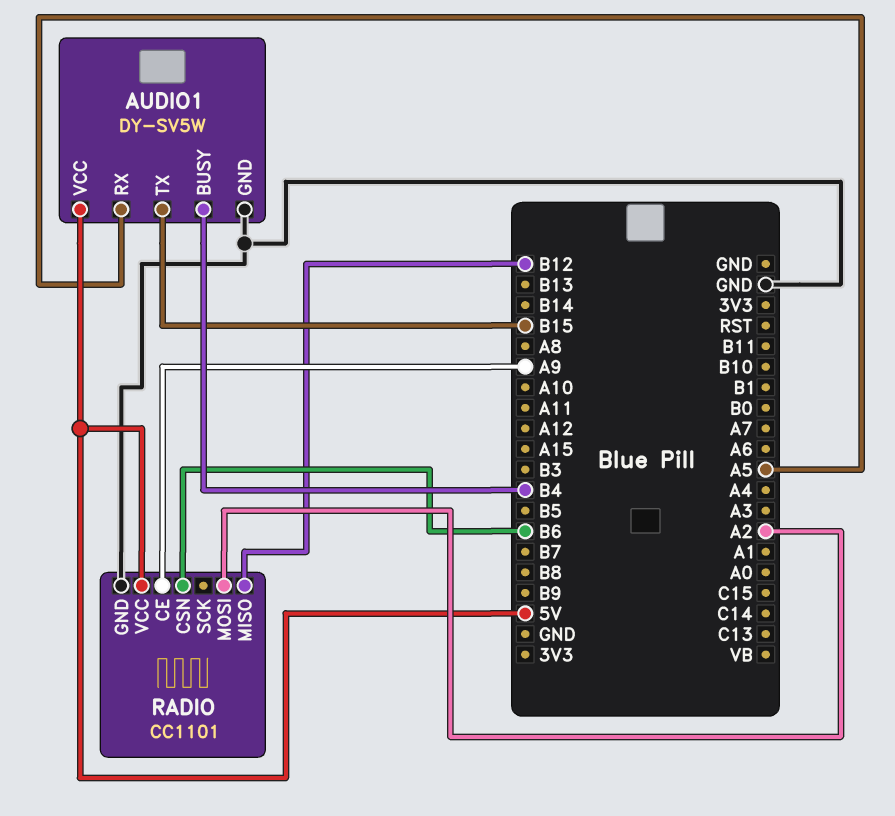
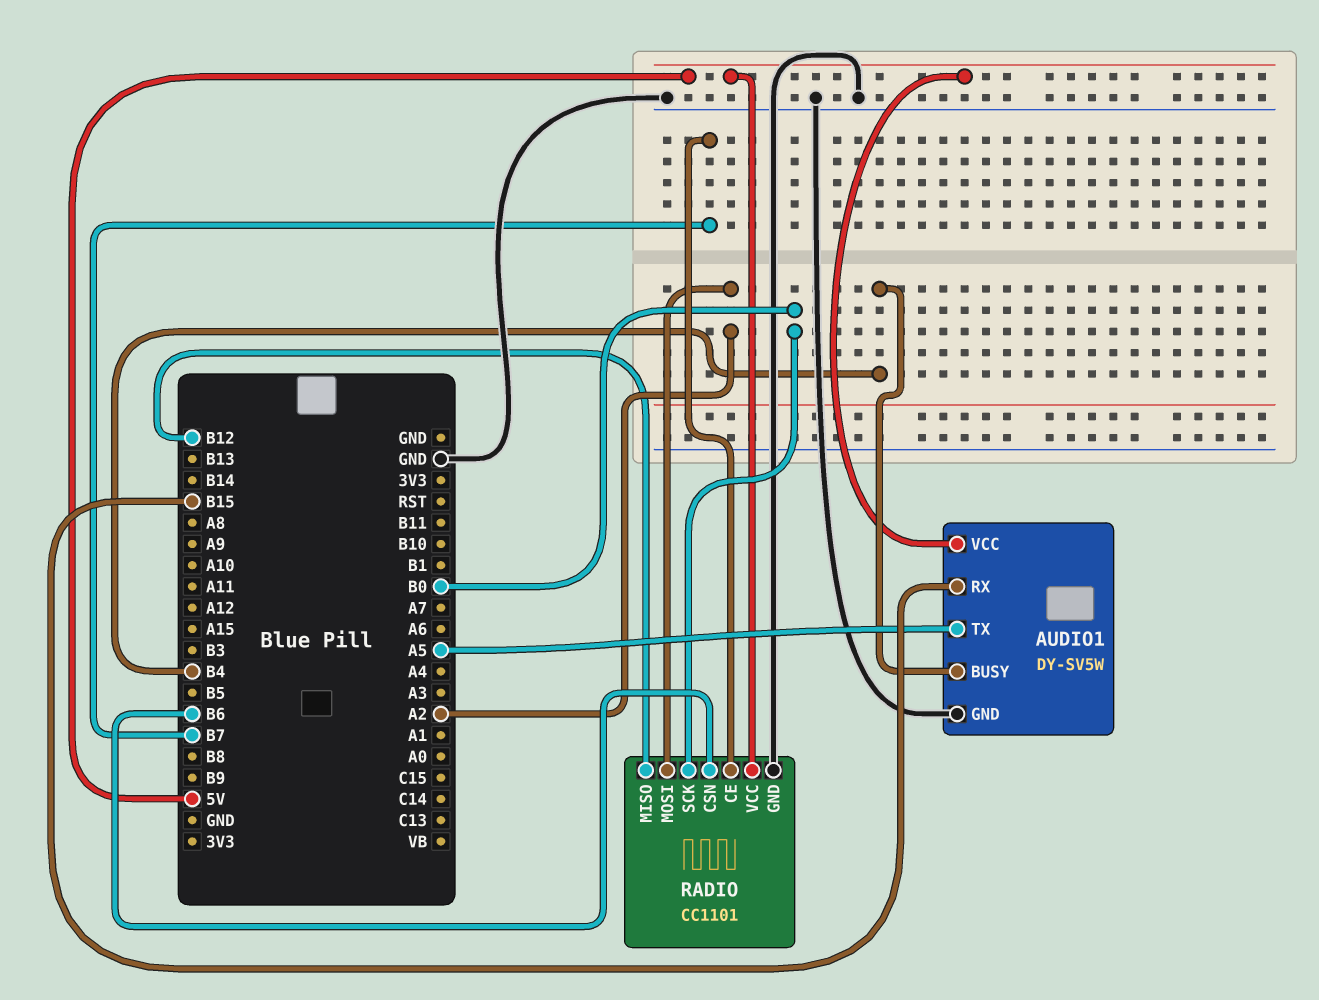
AUDIO1 pin RX: A5 -> B15
AUDIO1 pin TX: B15 -> A5
RADIO pin CE: A9 -> B7
RADIO pin SCK: none -> B0

